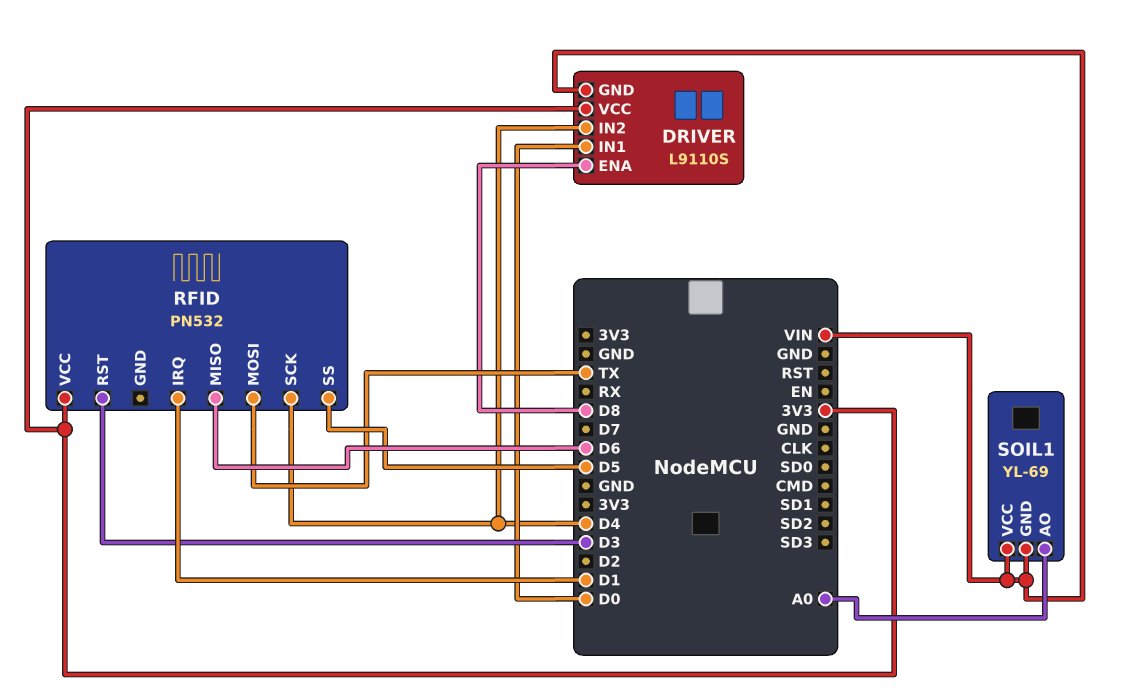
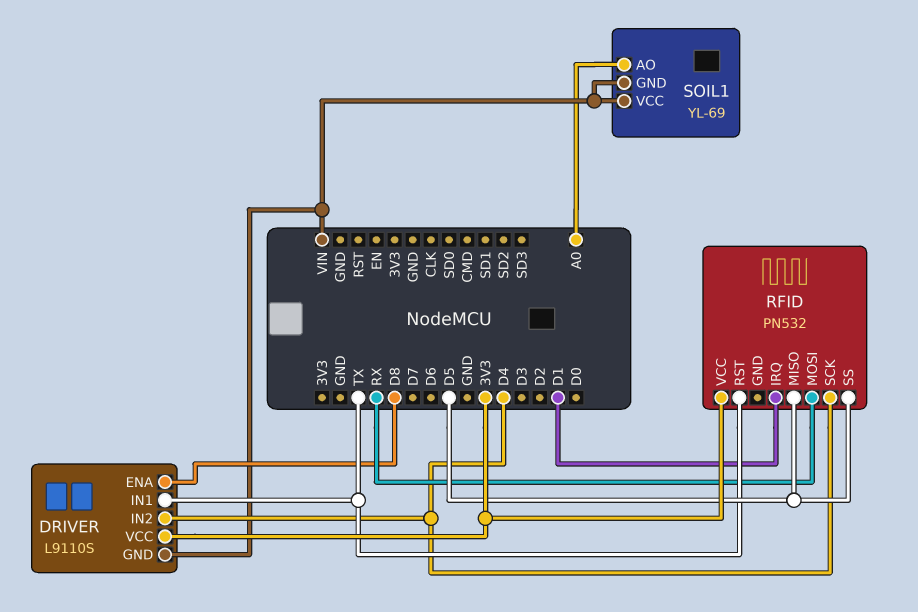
DRIVER pin IN1: D0 -> TX
RFID pin MISO: D6 -> D5
RFID pin MOSI: TX -> RX
RFID pin RST: D3 -> TX

